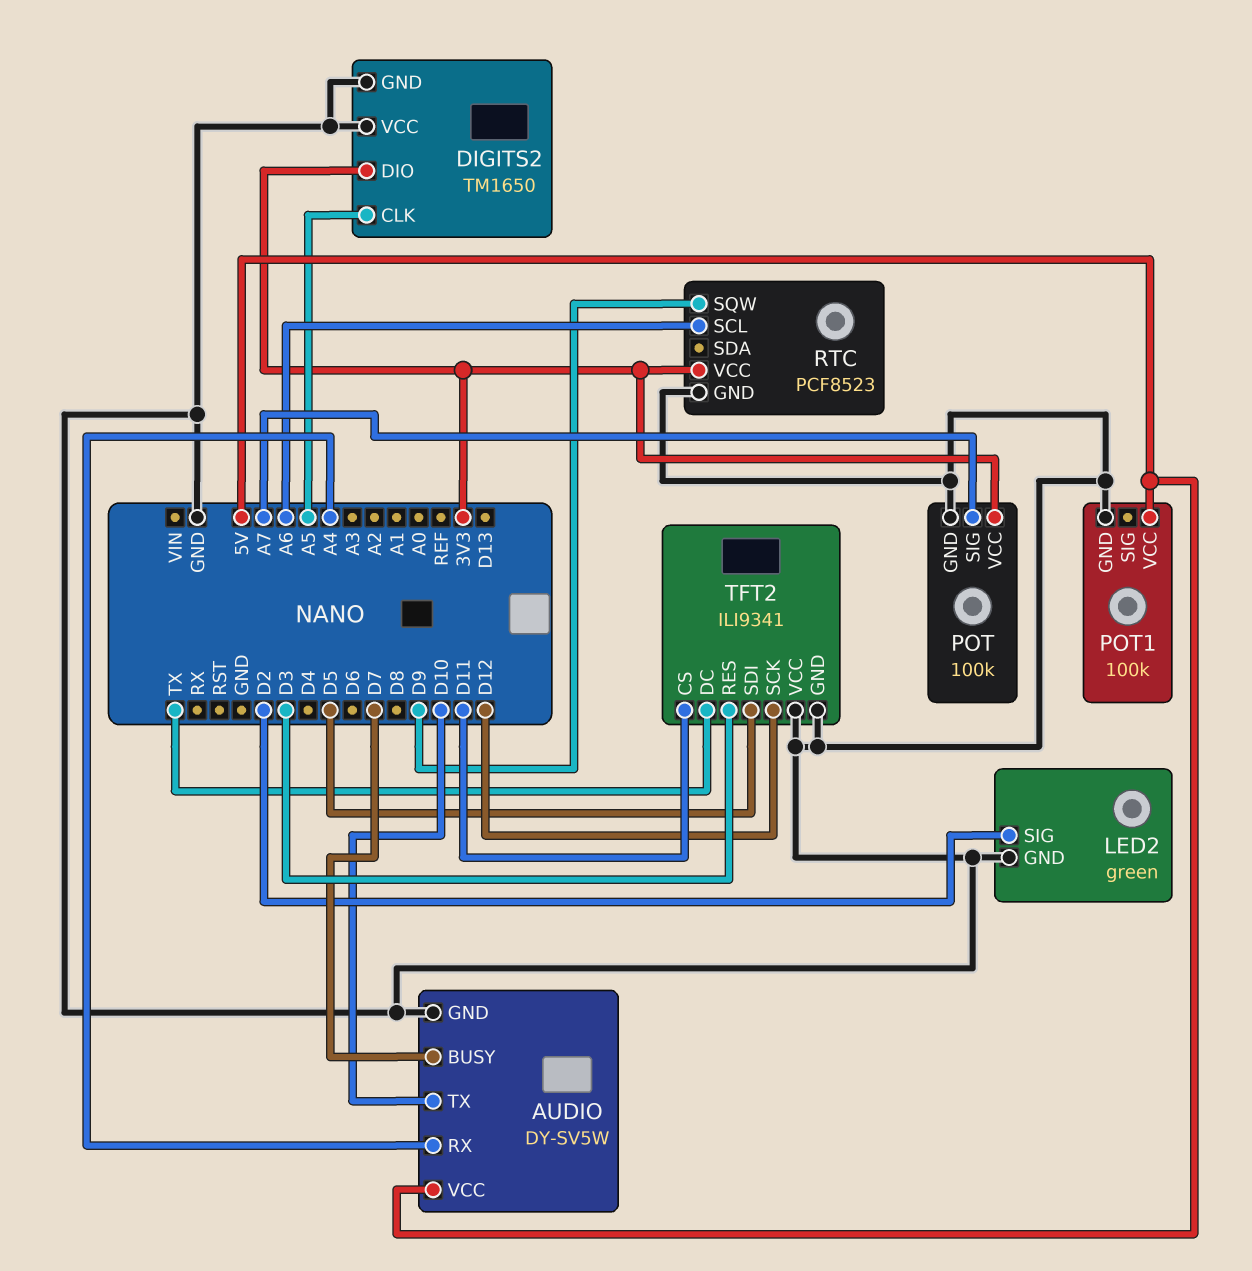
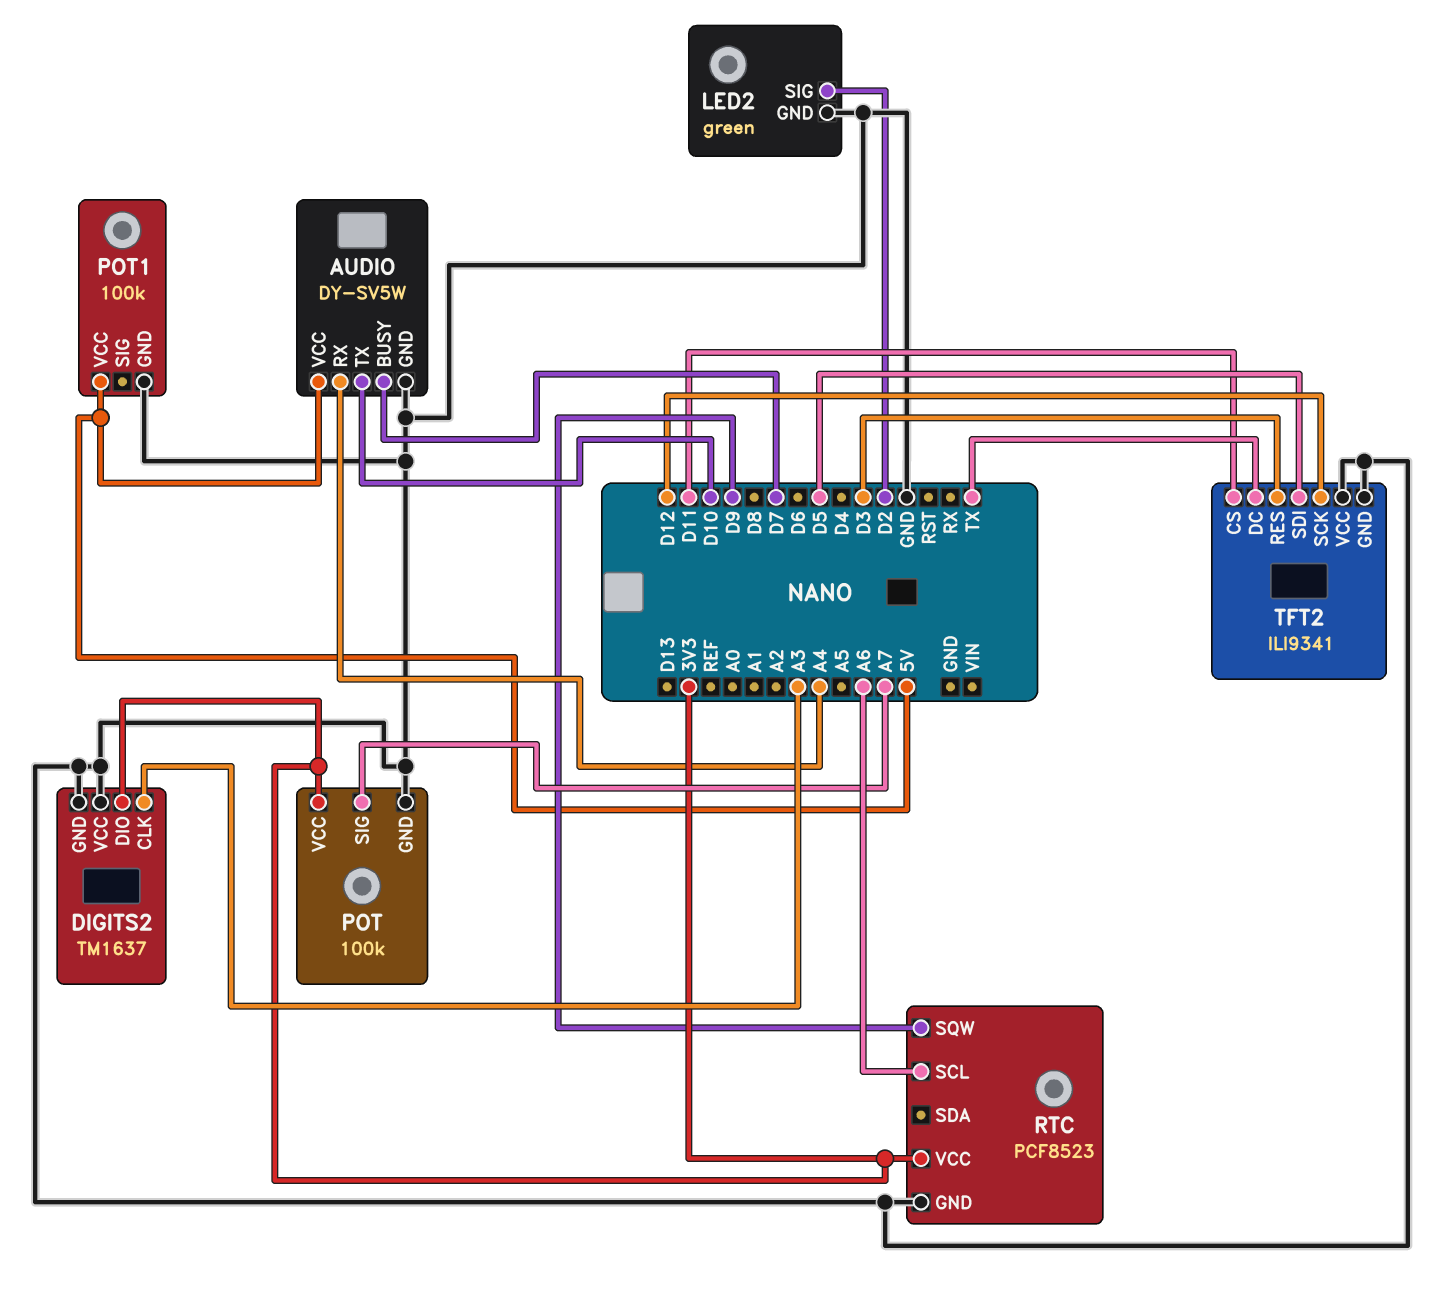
DIGITS2: TM1650 -> TM1637
DIGITS2 pin CLK: A5 -> A3

